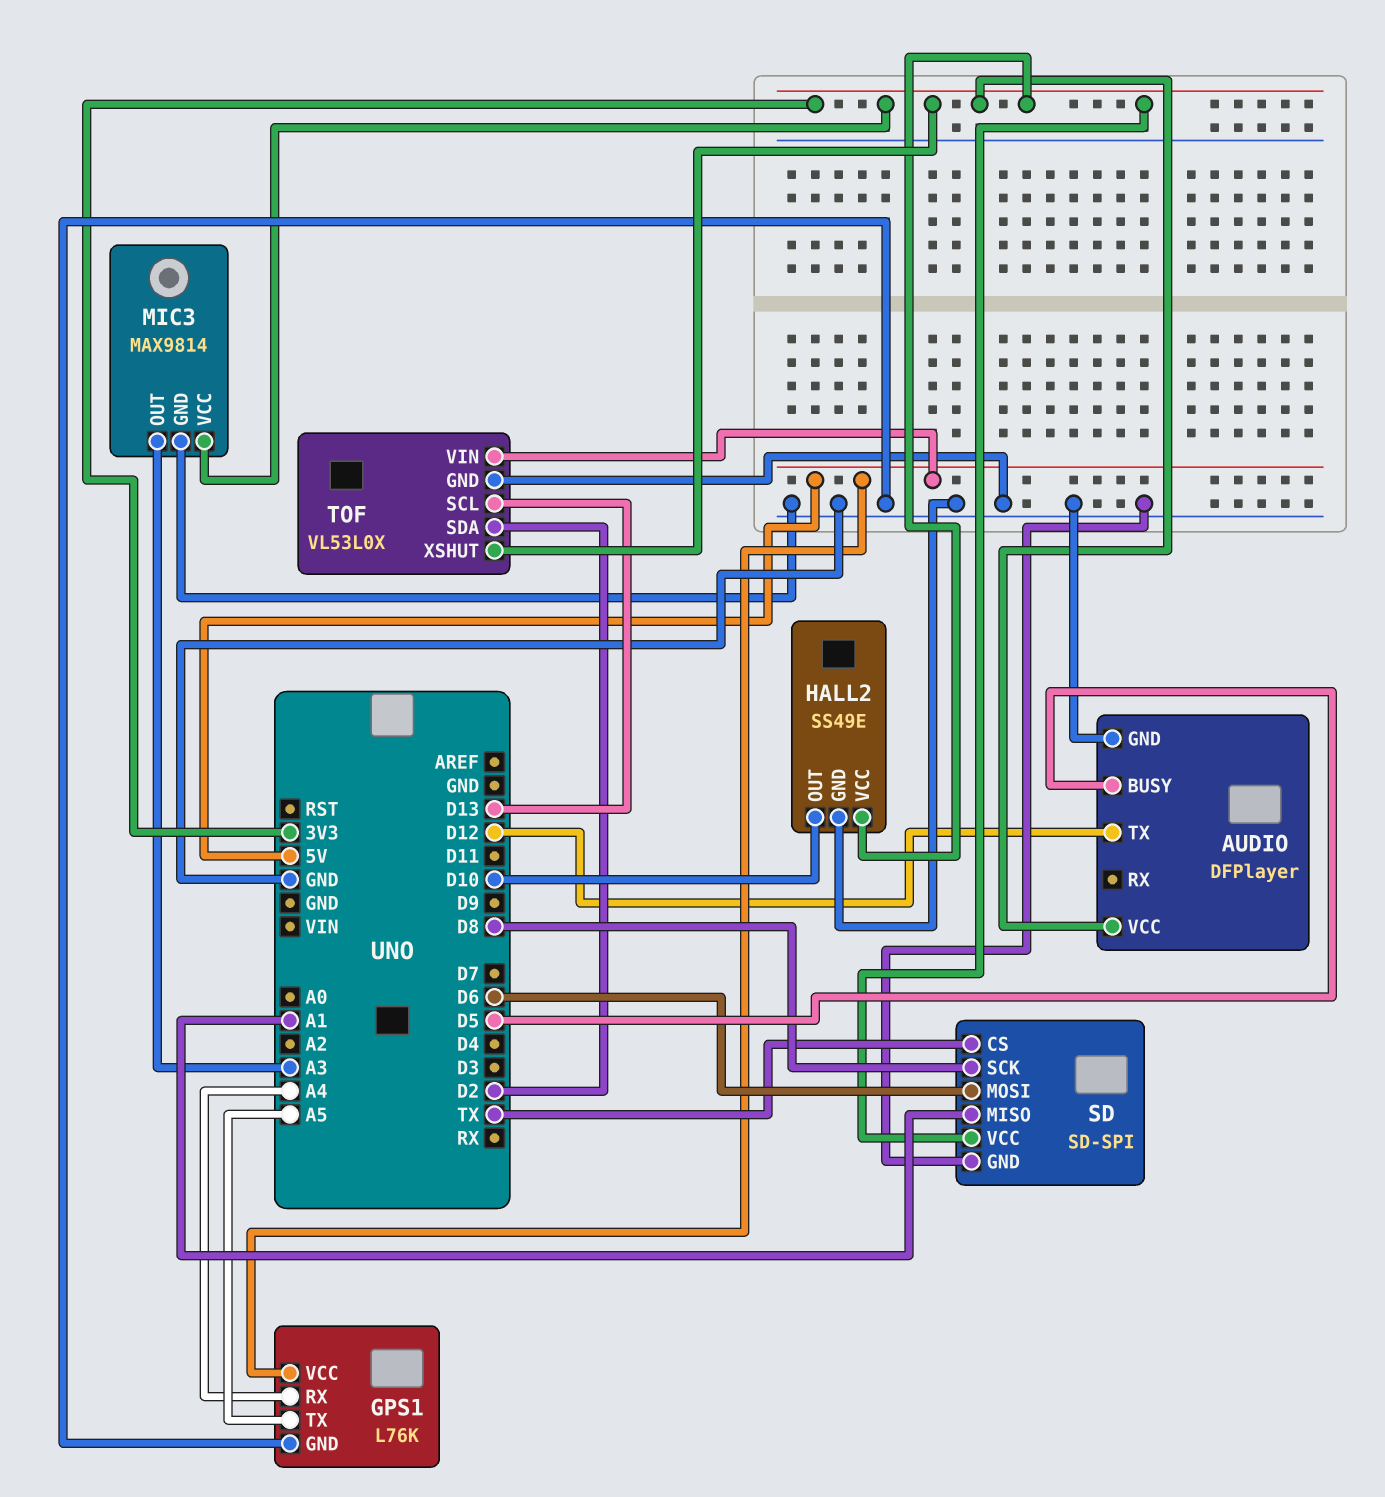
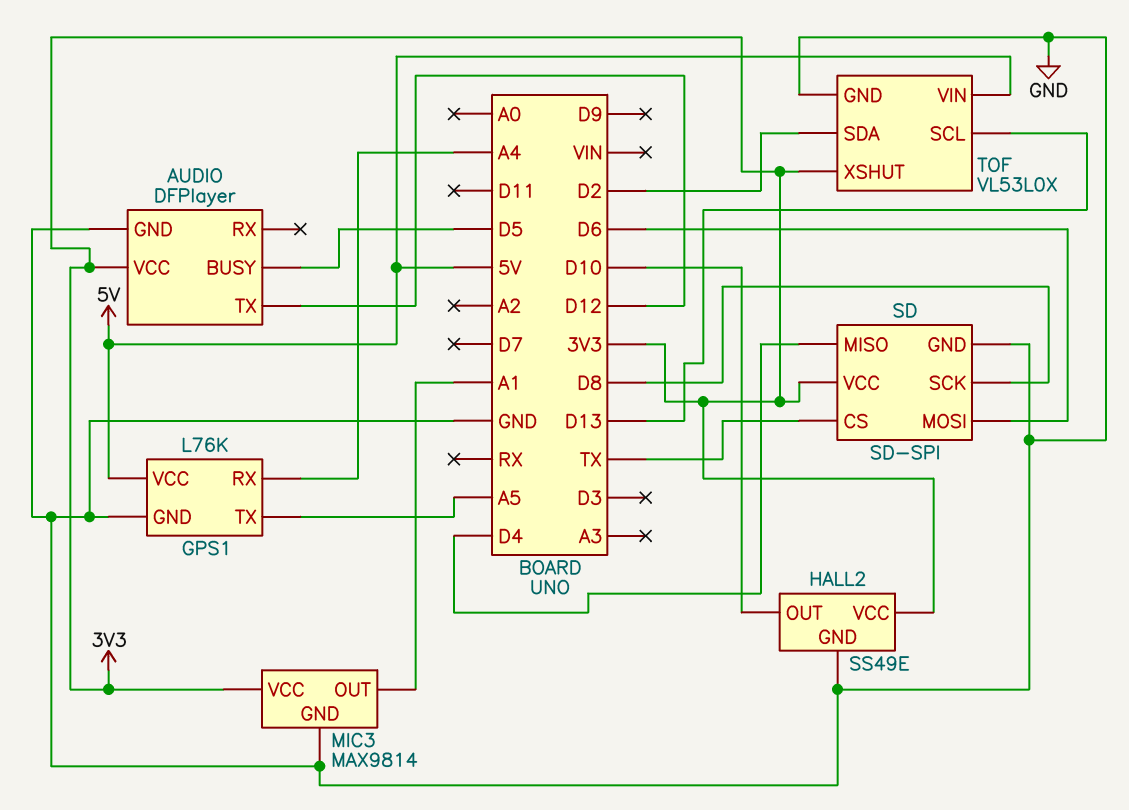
MIC3 pin OUT: A3 -> A1
SD pin MISO: A1 -> D4

